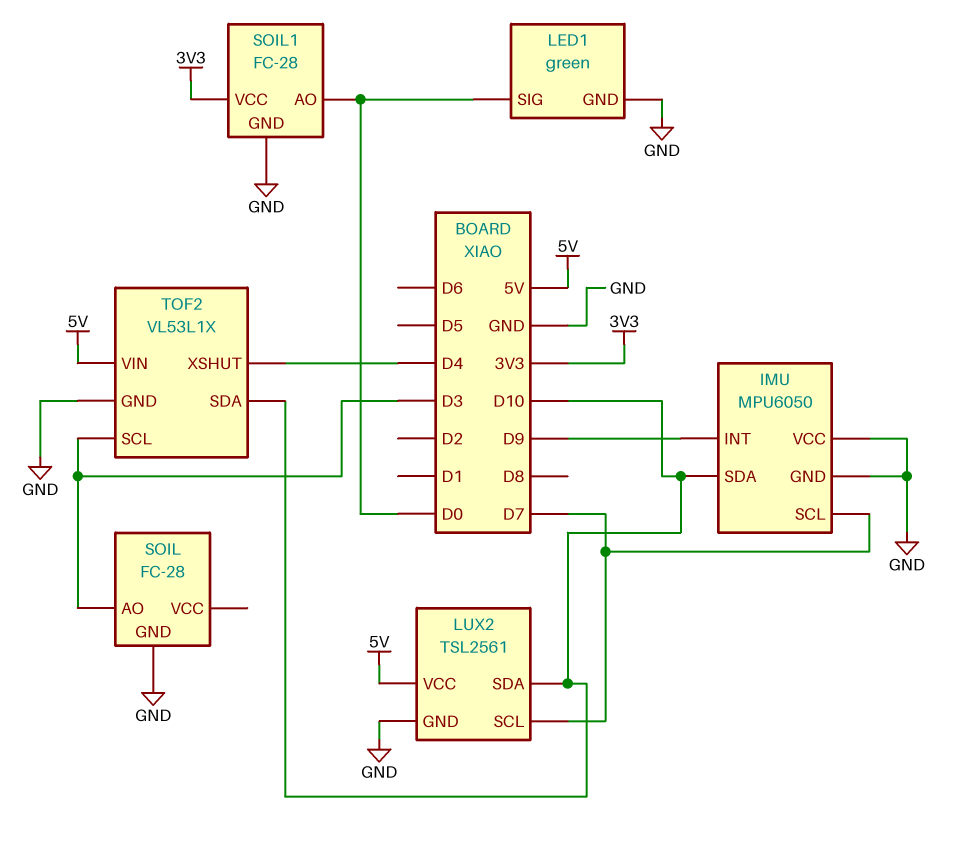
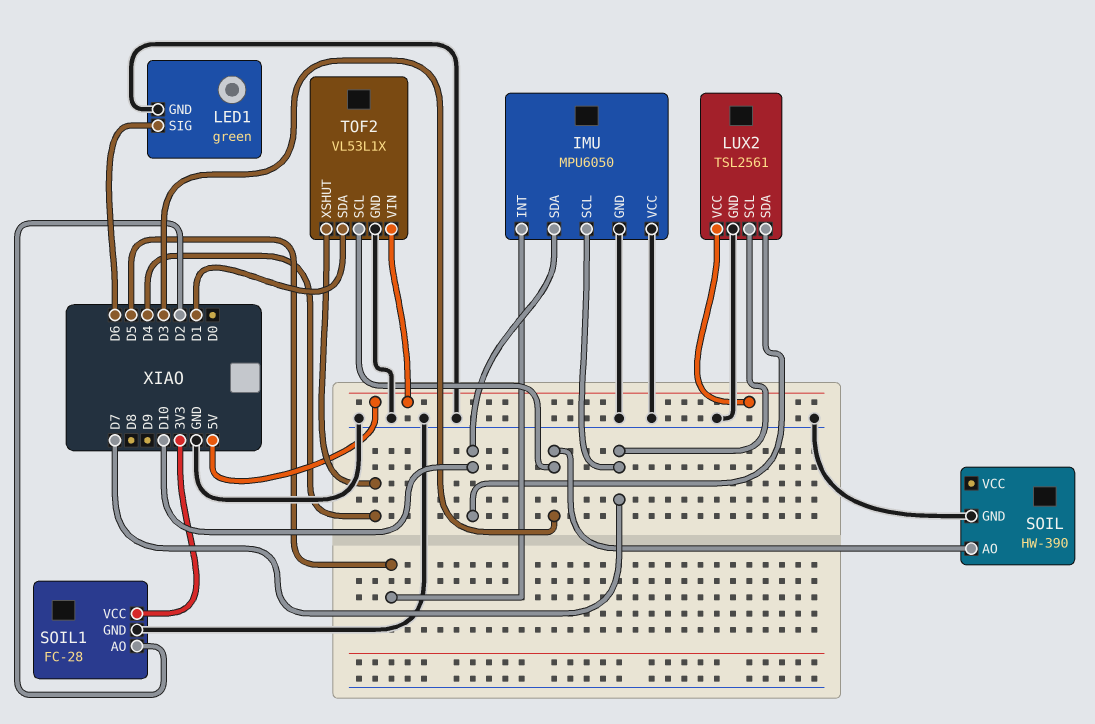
IMU pin INT: D9 -> D5
LED1 pin SIG: D0 -> D6
SOIL: FC-28 -> HW-390
SOIL1 pin AO: D0 -> D2
TOF2 pin SDA: D10 -> D1

